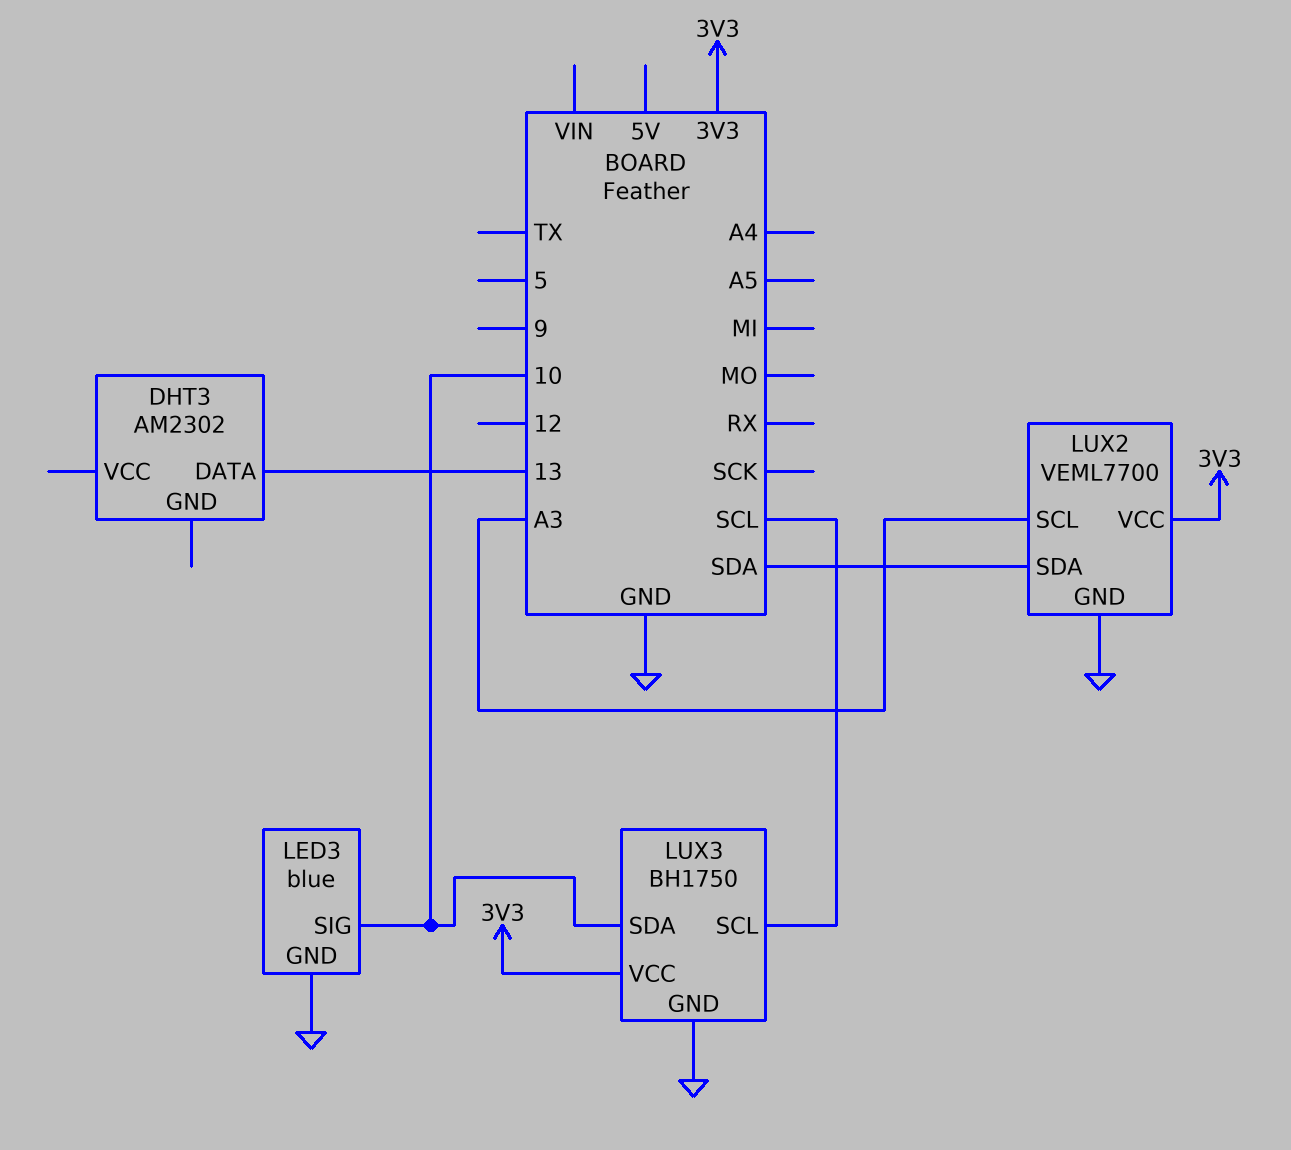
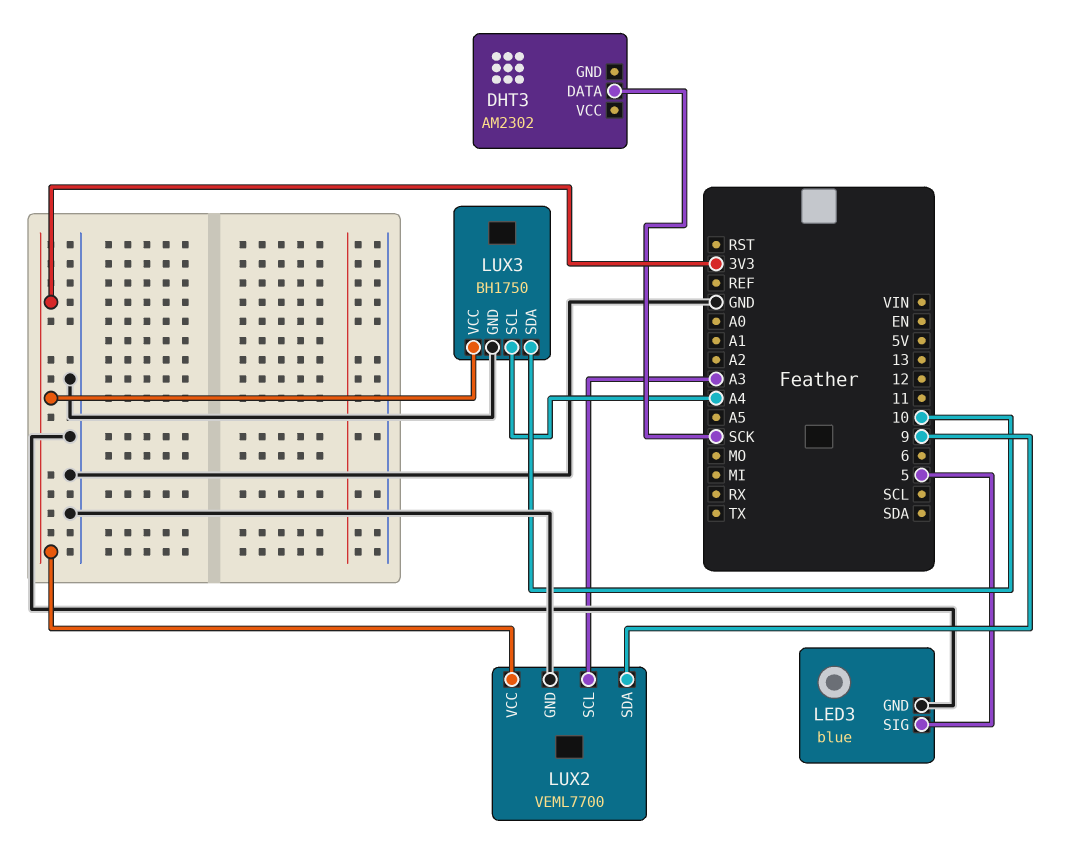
DHT3 pin DATA: 13 -> SCK
LED3 pin SIG: 10 -> 5
LUX2 pin SDA: SDA -> 9
LUX3 pin SCL: SCL -> A4

